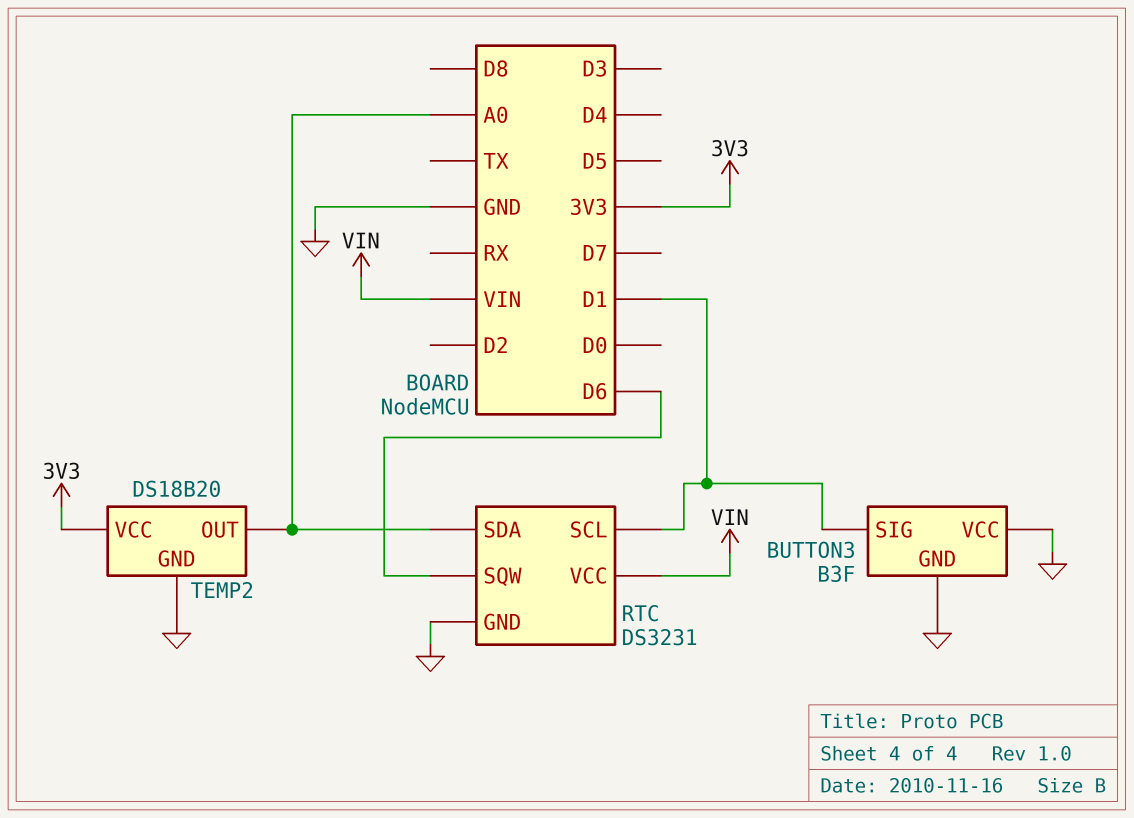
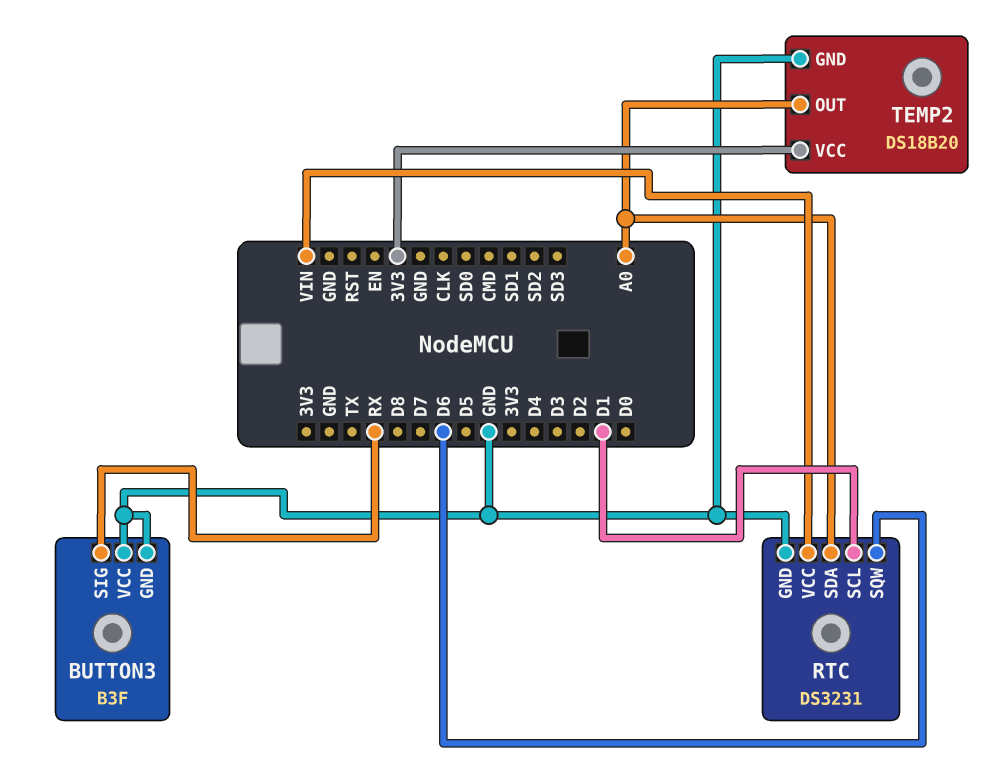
BUTTON3 pin SIG: D1 -> RX

